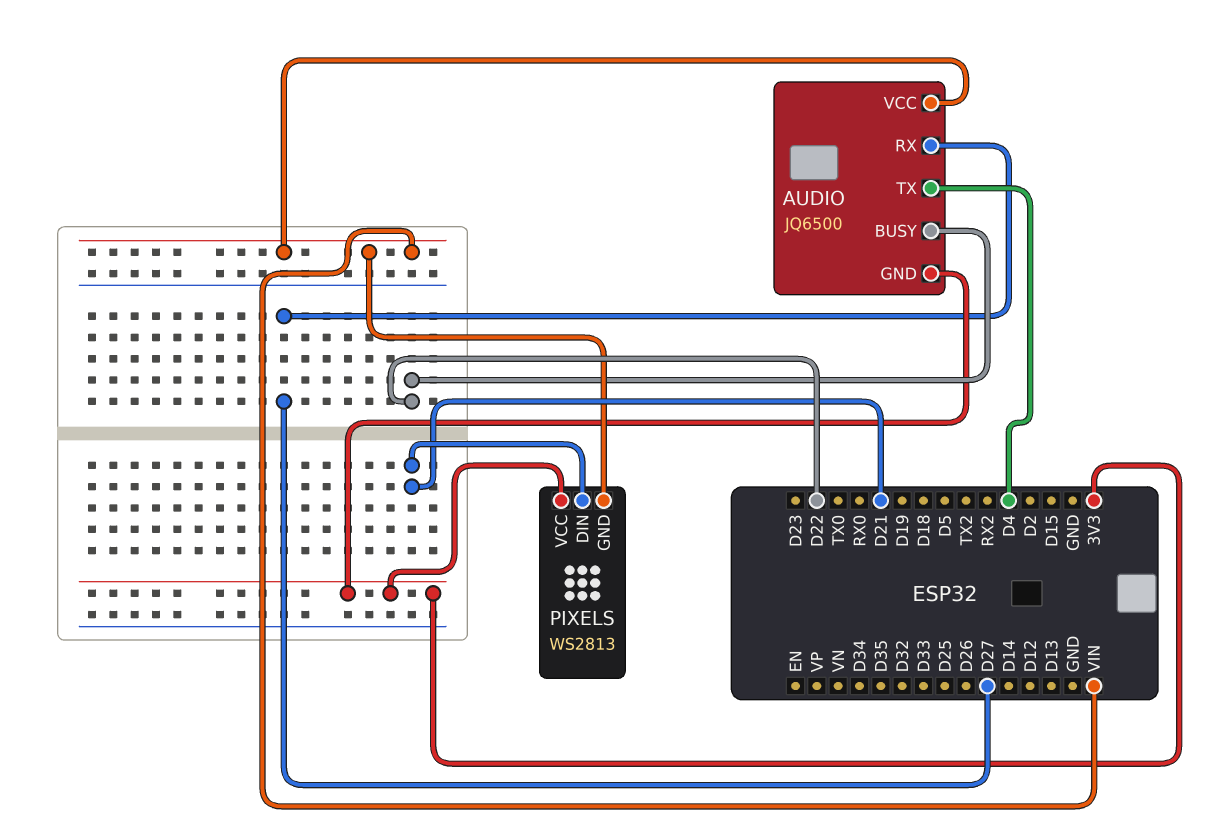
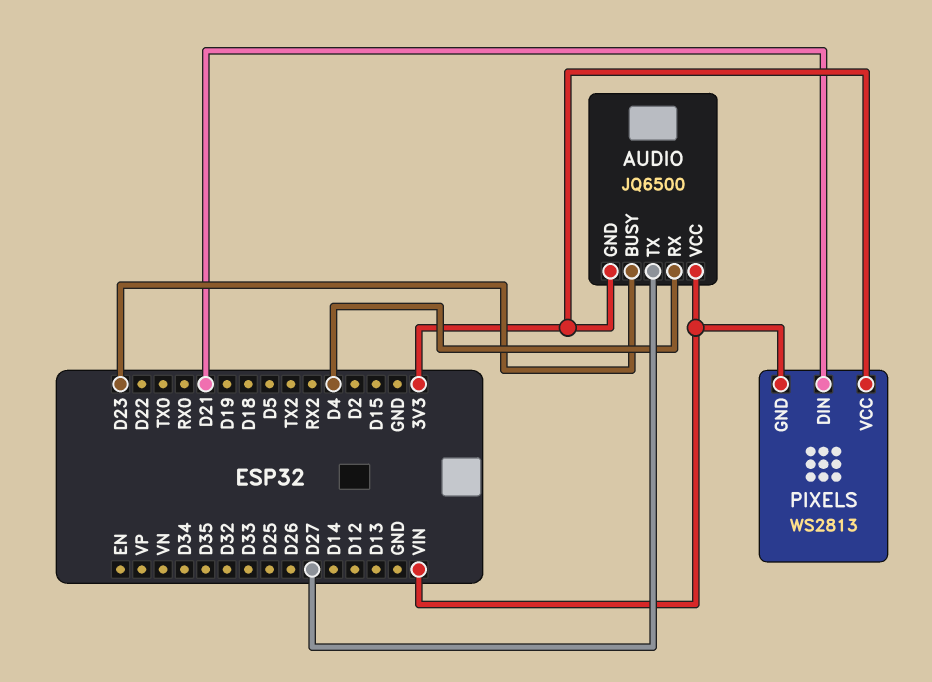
AUDIO pin BUSY: D22 -> D23
AUDIO pin RX: D27 -> D4
AUDIO pin TX: D4 -> D27

